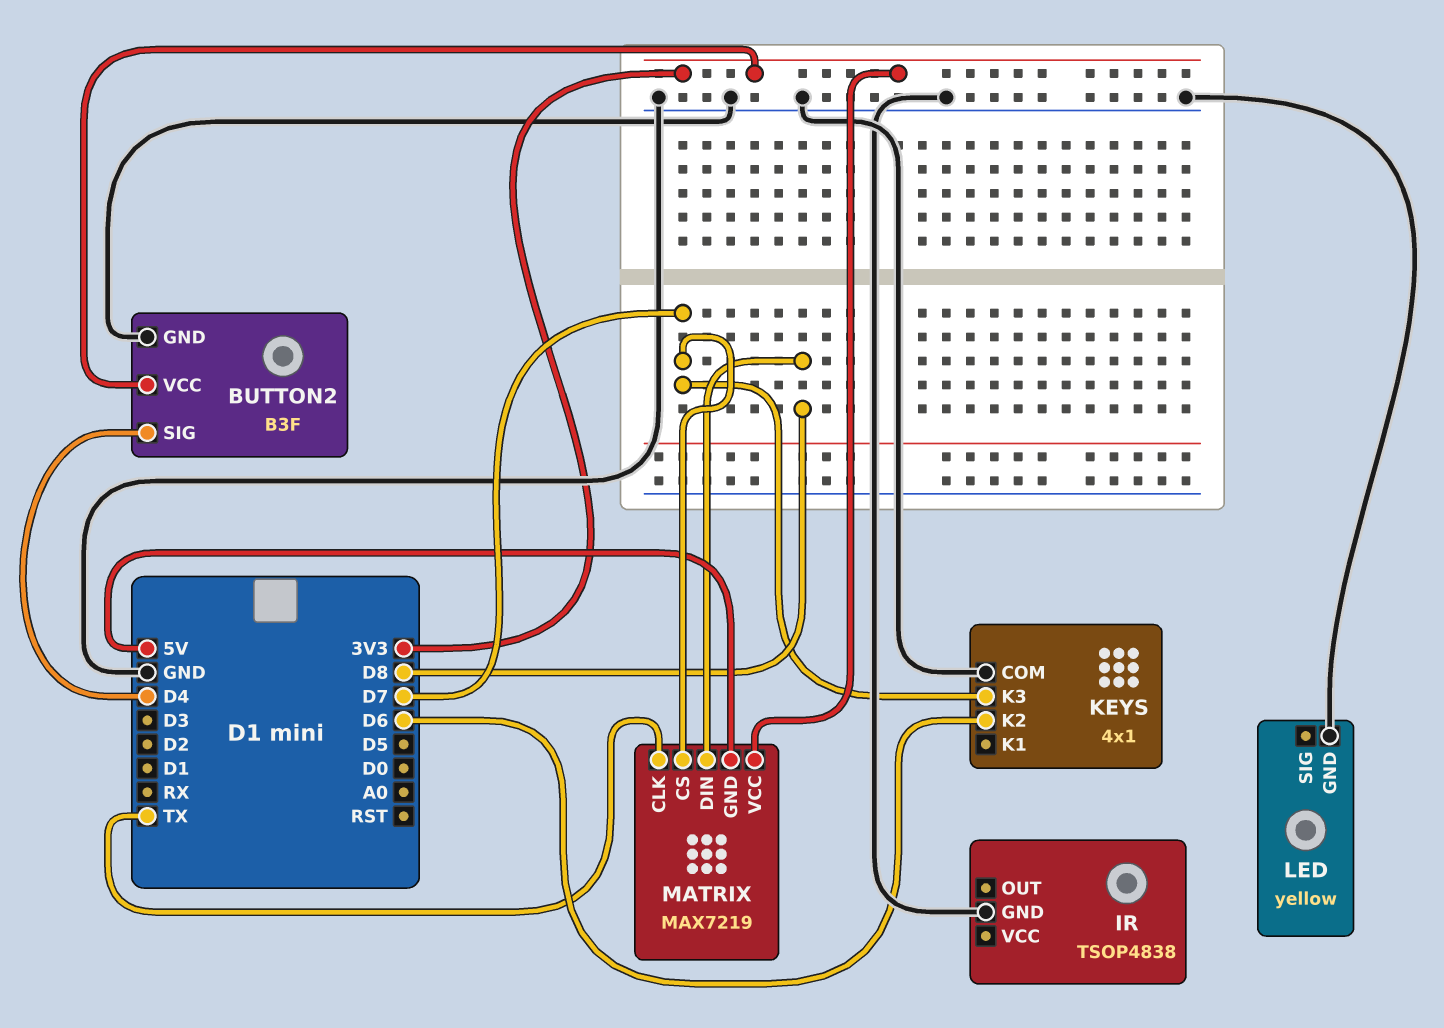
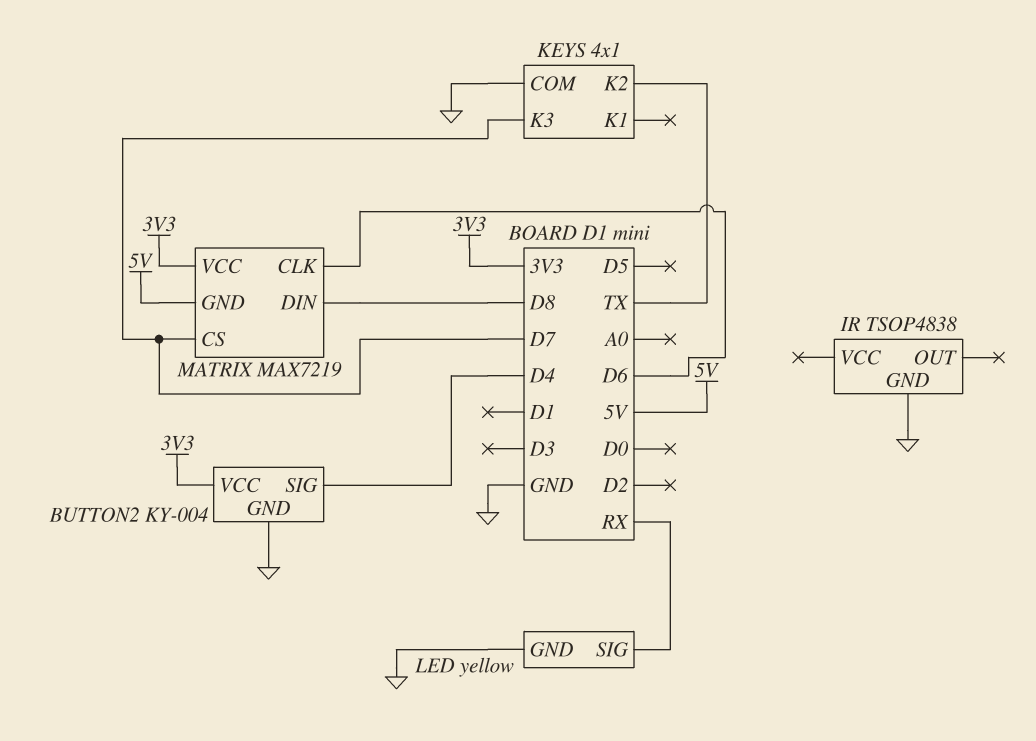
BUTTON2: B3F -> KY-004
KEYS pin K2: D6 -> TX
LED pin SIG: none -> RX
MATRIX pin CLK: TX -> D6

